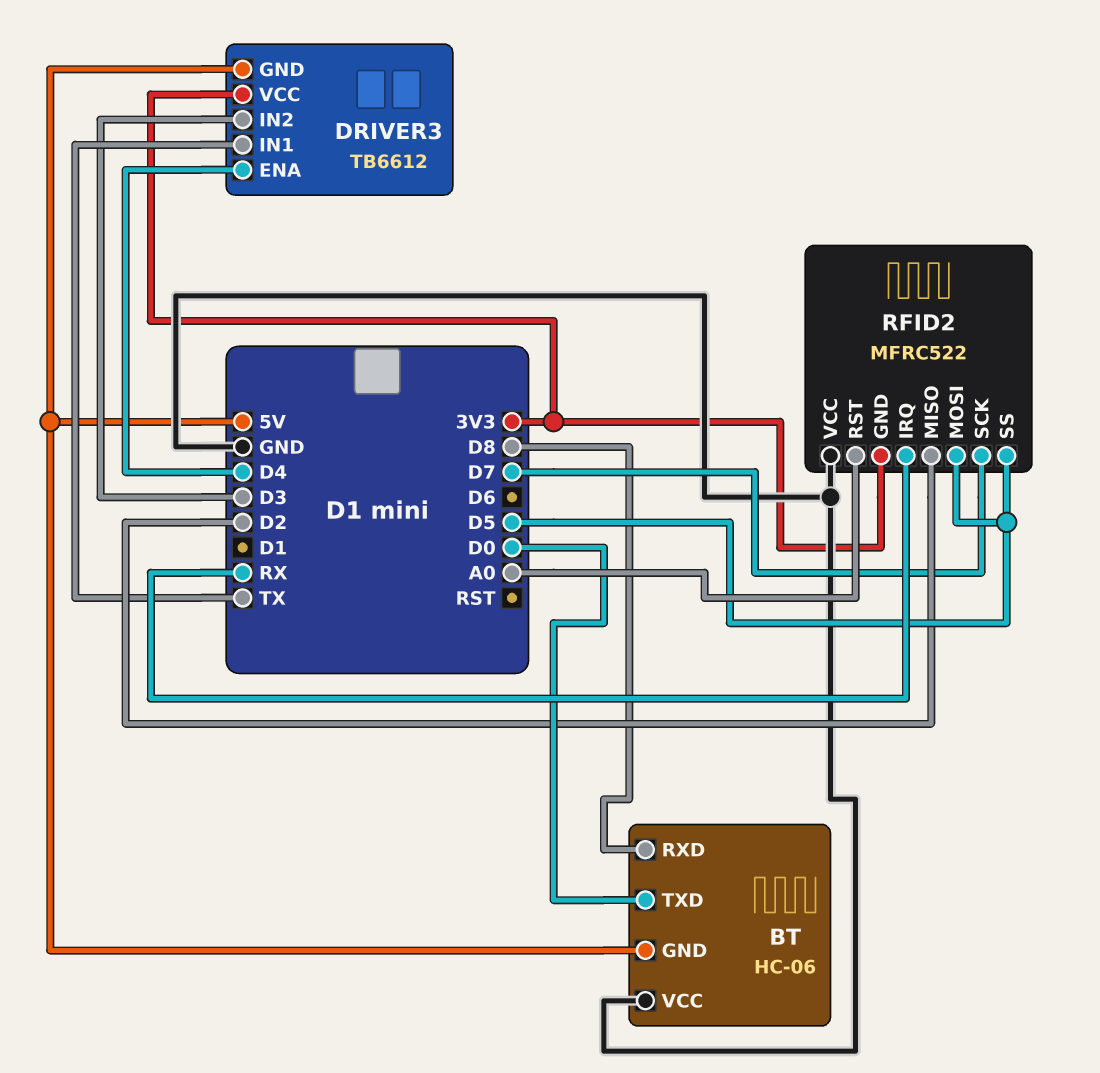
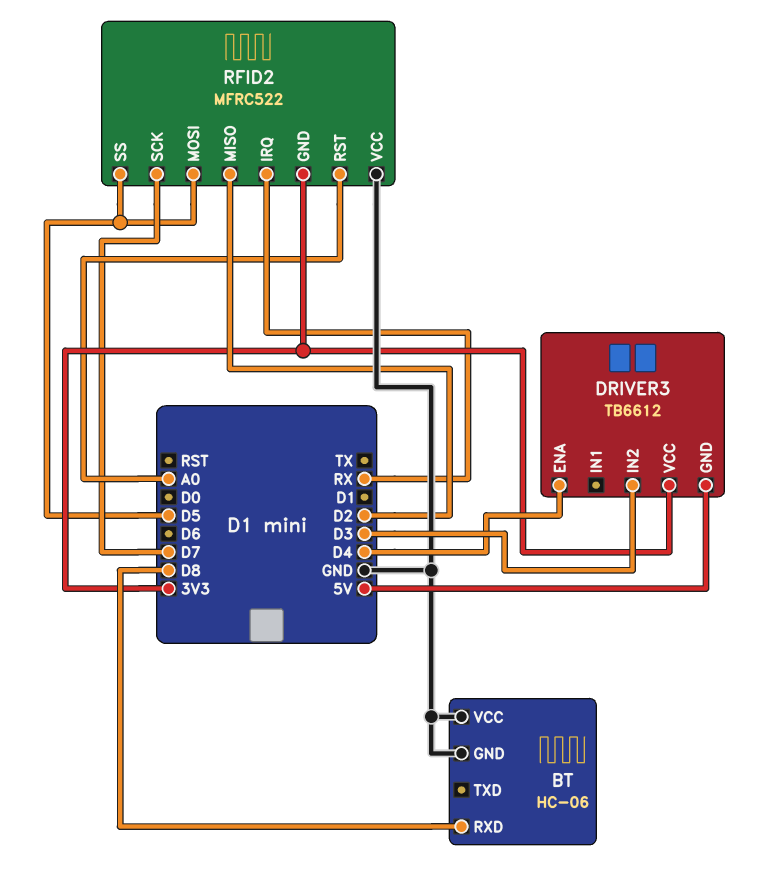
BT pin GND: 5V -> GND
BT pin TXD: D0 -> none
DRIVER3 pin IN1: TX -> none

